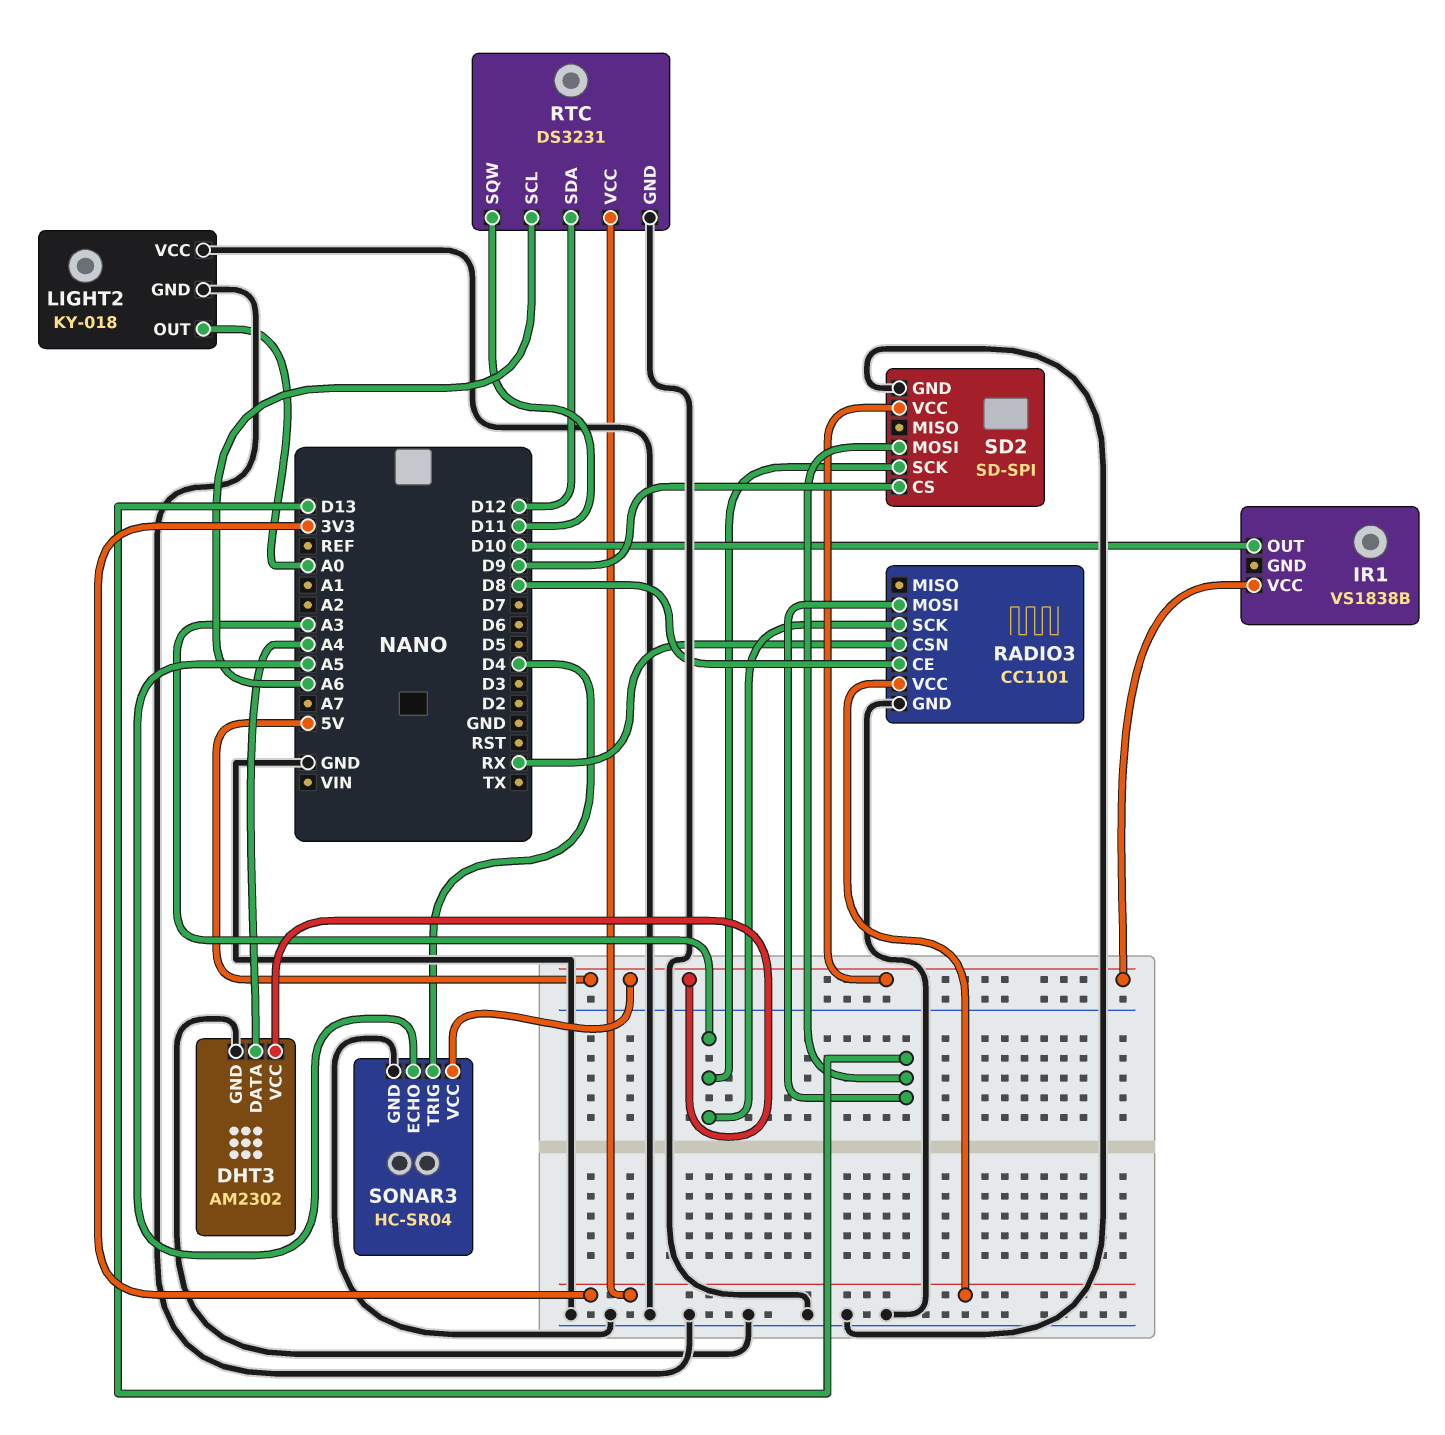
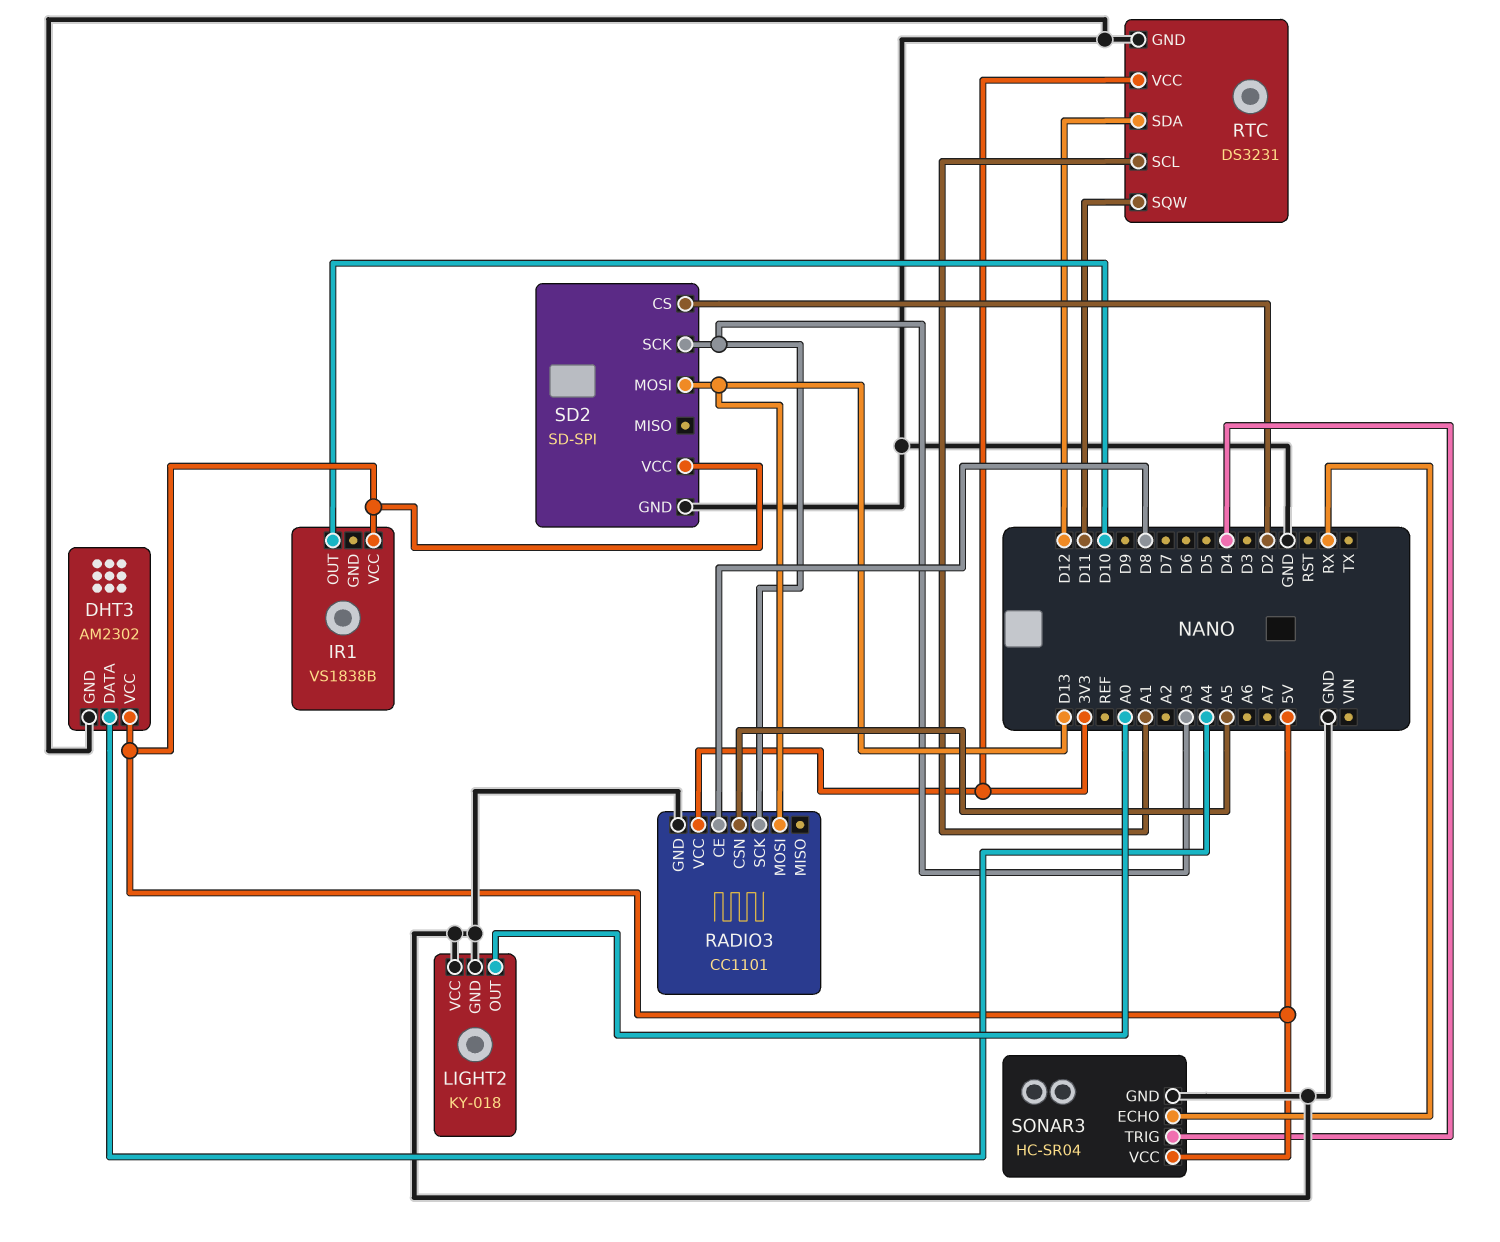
RADIO3 pin CSN: RX -> A5
RTC pin SCL: A6 -> A1
SD2 pin CS: D9 -> D2
SONAR3 pin ECHO: A5 -> RX

